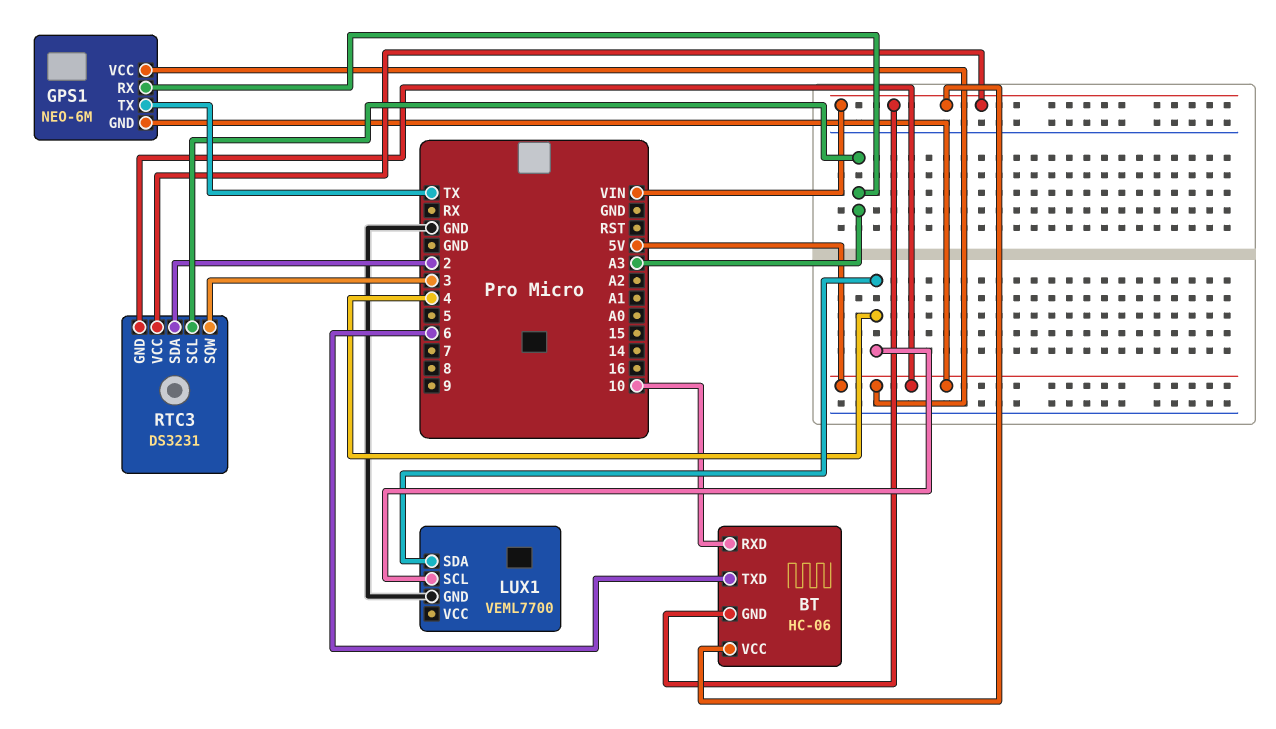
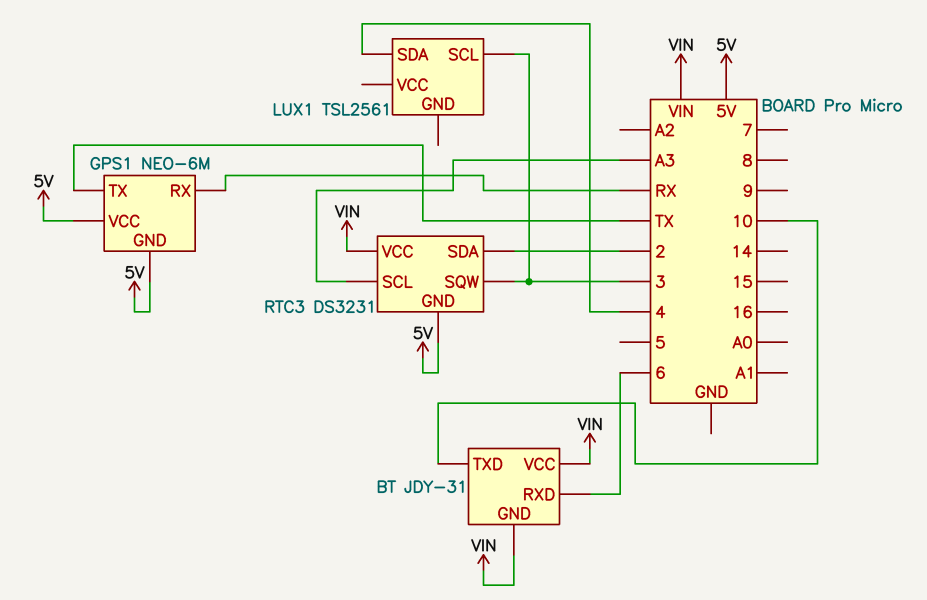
BT: HC-06 -> JDY-31
BT pin RXD: 10 -> 6
BT pin TXD: 6 -> 10
GPS1 pin RX: A3 -> RX
LUX1: VEML7700 -> TSL2561
LUX1 pin GND: GND -> none
LUX1 pin SCL: 4 -> 3

